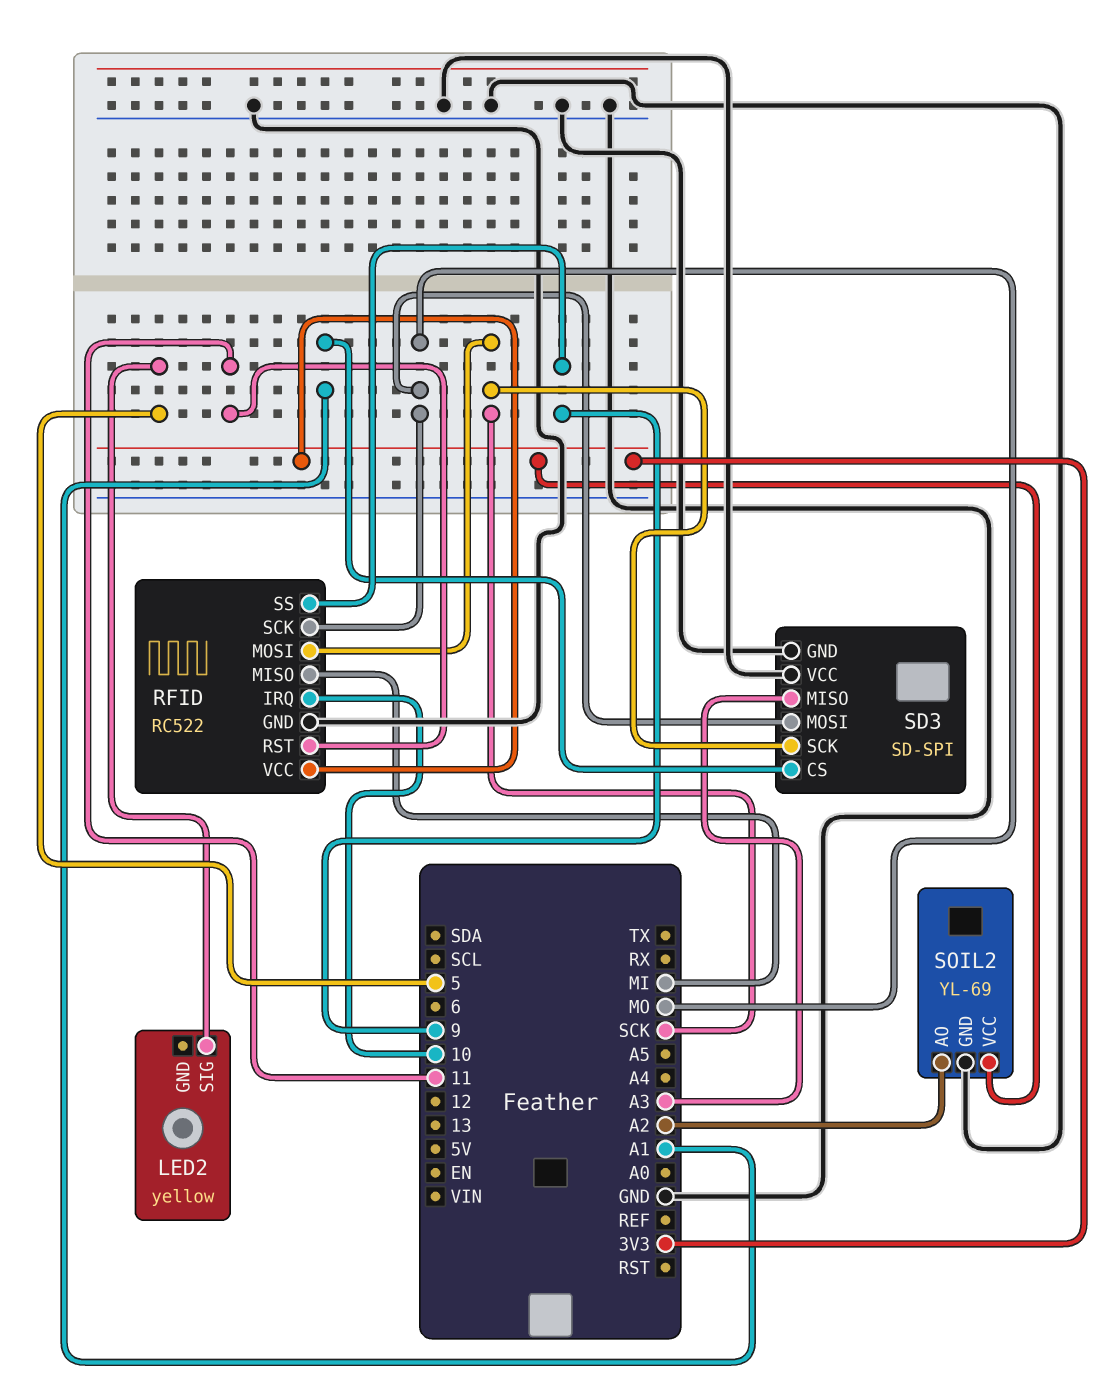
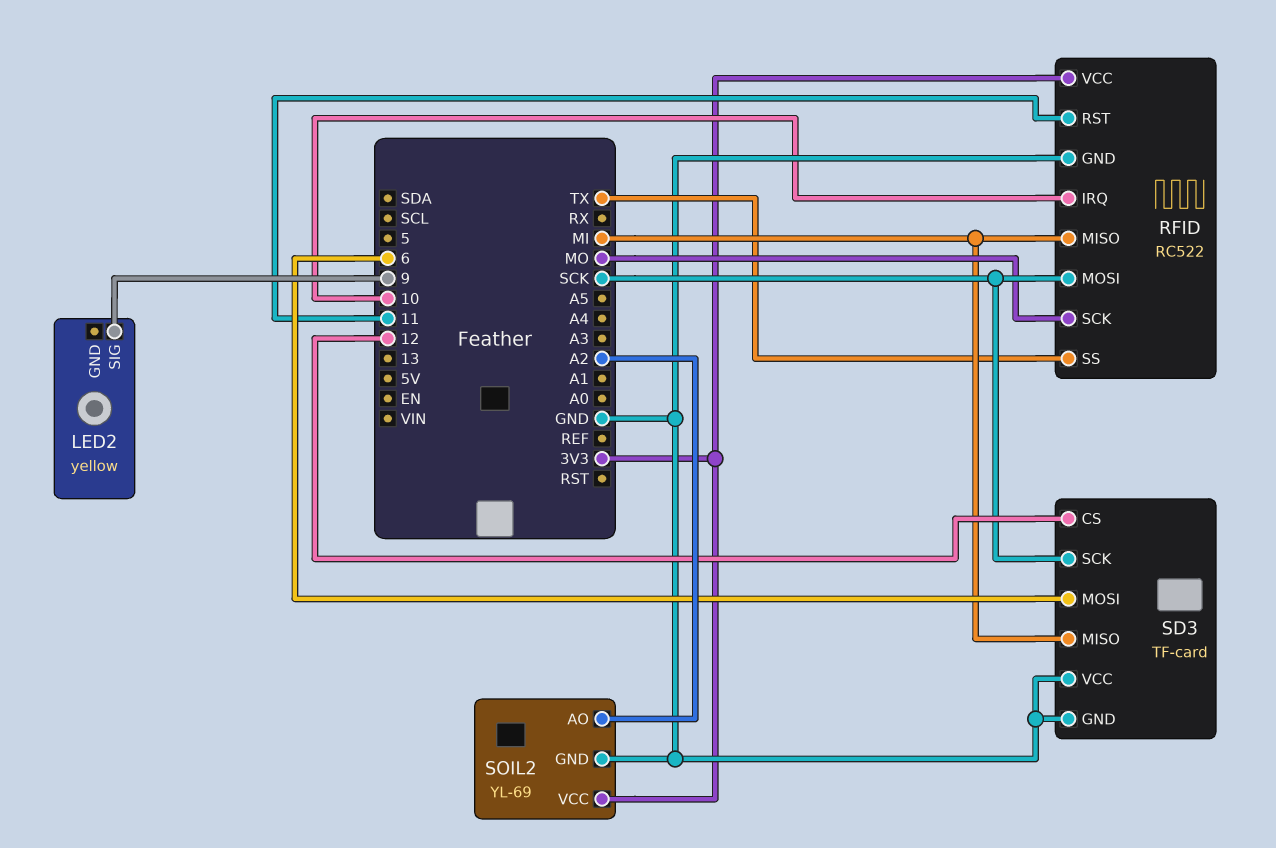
LED2 pin SIG: 5 -> 9
RFID pin SS: 9 -> TX
SD3: SD-SPI -> TF-card
SD3 pin CS: A1 -> 12
SD3 pin MISO: A3 -> MI
SD3 pin MOSI: MO -> 6

